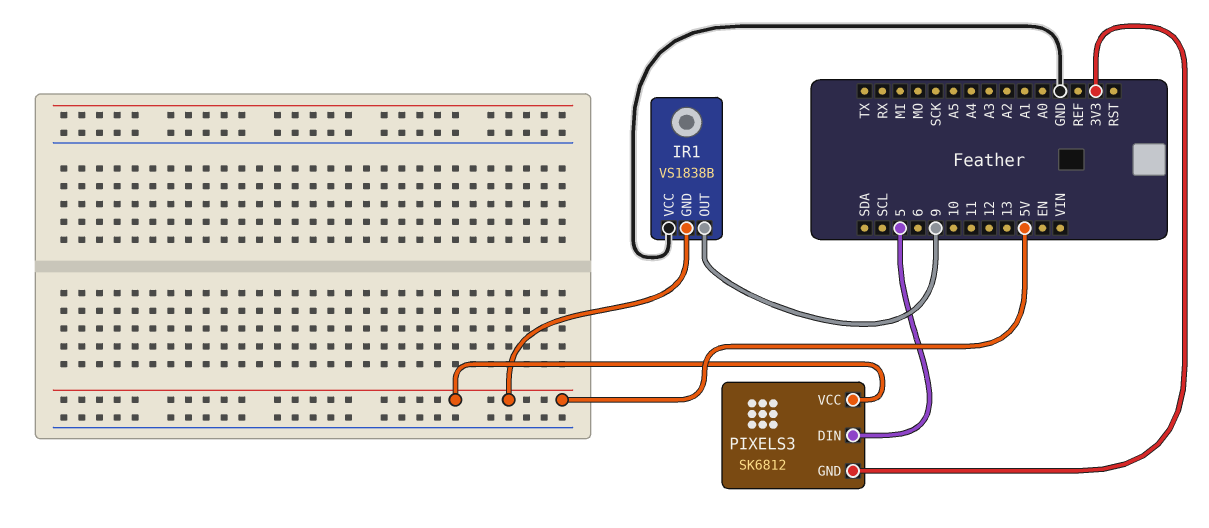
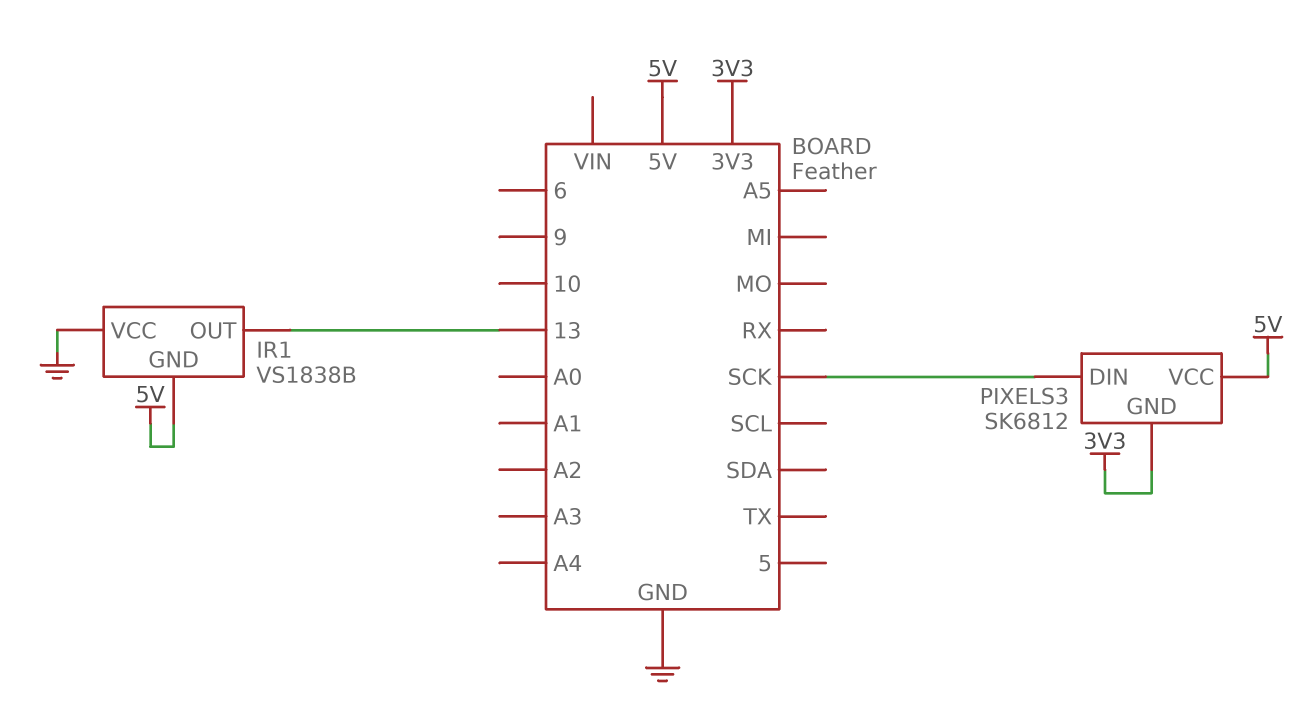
IR1 pin OUT: 9 -> 13
PIXELS3 pin DIN: 5 -> SCK

